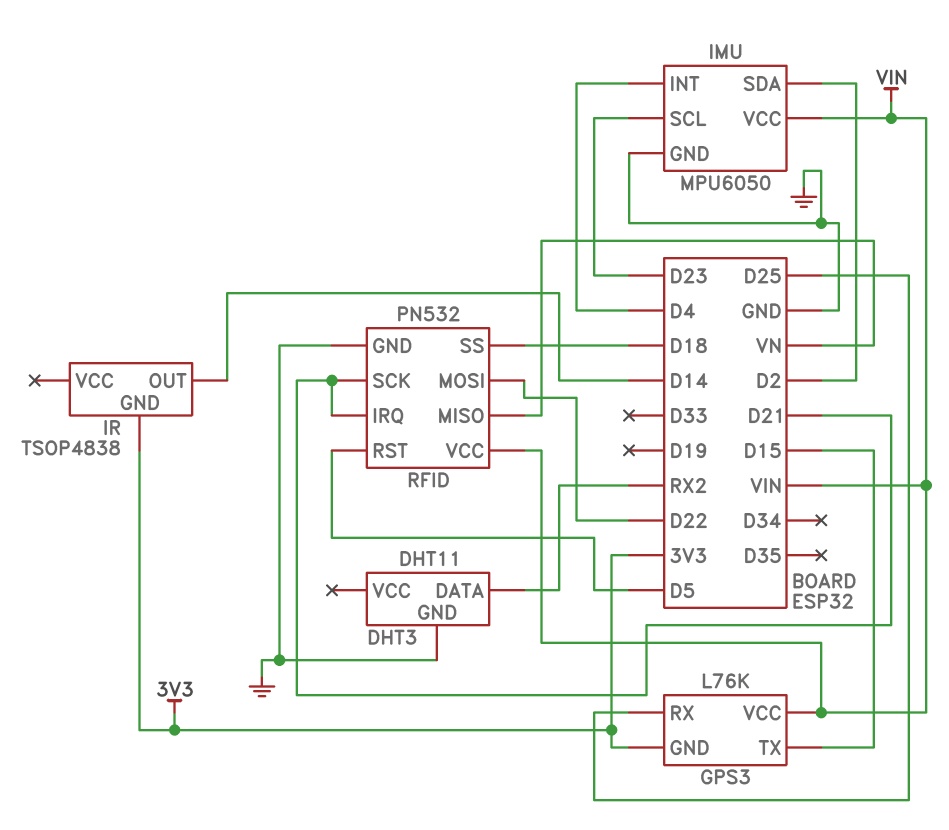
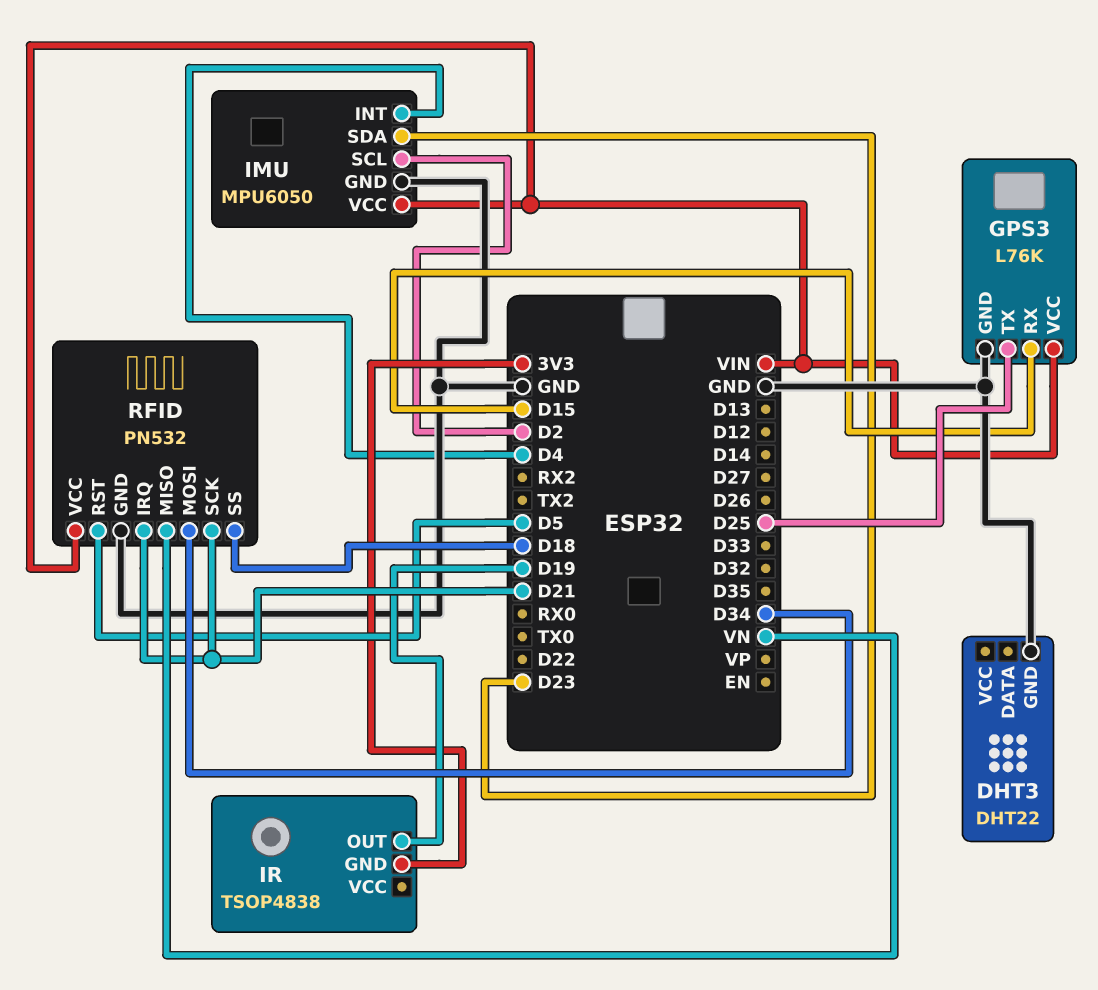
DHT3: DHT11 -> DHT22
DHT3 pin DATA: RX2 -> none
GPS3 pin GND: 3V3 -> GND
GPS3 pin RX: D25 -> D15
GPS3 pin TX: D15 -> D25
IMU pin SCL: D23 -> D2
IMU pin SDA: D2 -> D23
IR pin OUT: D14 -> D19
RFID pin MOSI: D22 -> D34

